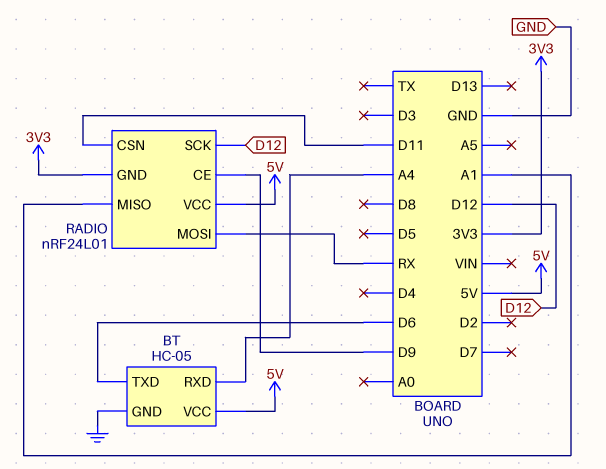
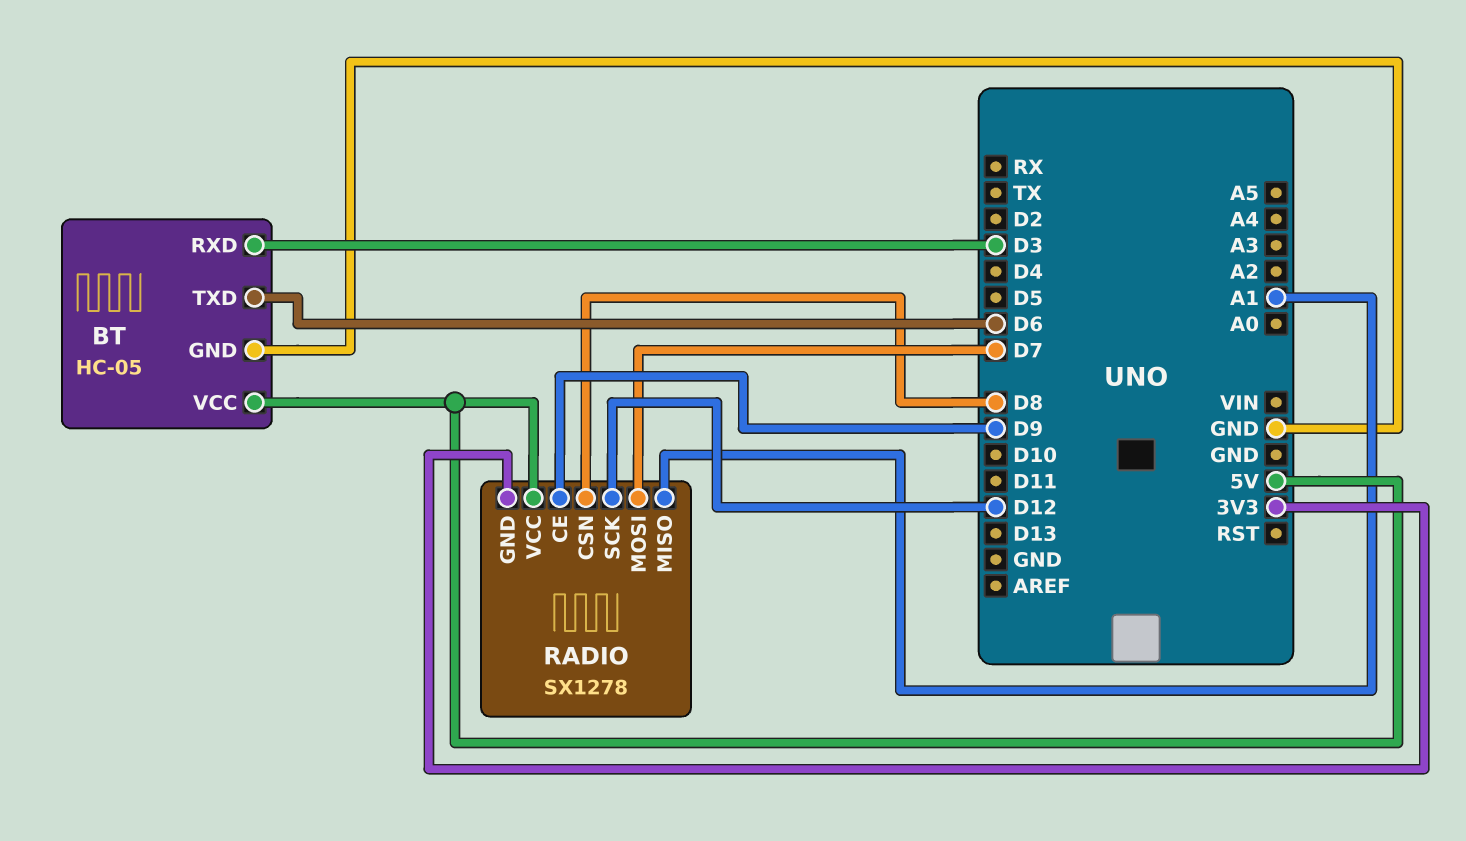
BT pin RXD: A4 -> D3
RADIO: nRF24L01 -> SX1278
RADIO pin CSN: D11 -> D8
RADIO pin MOSI: RX -> D7

